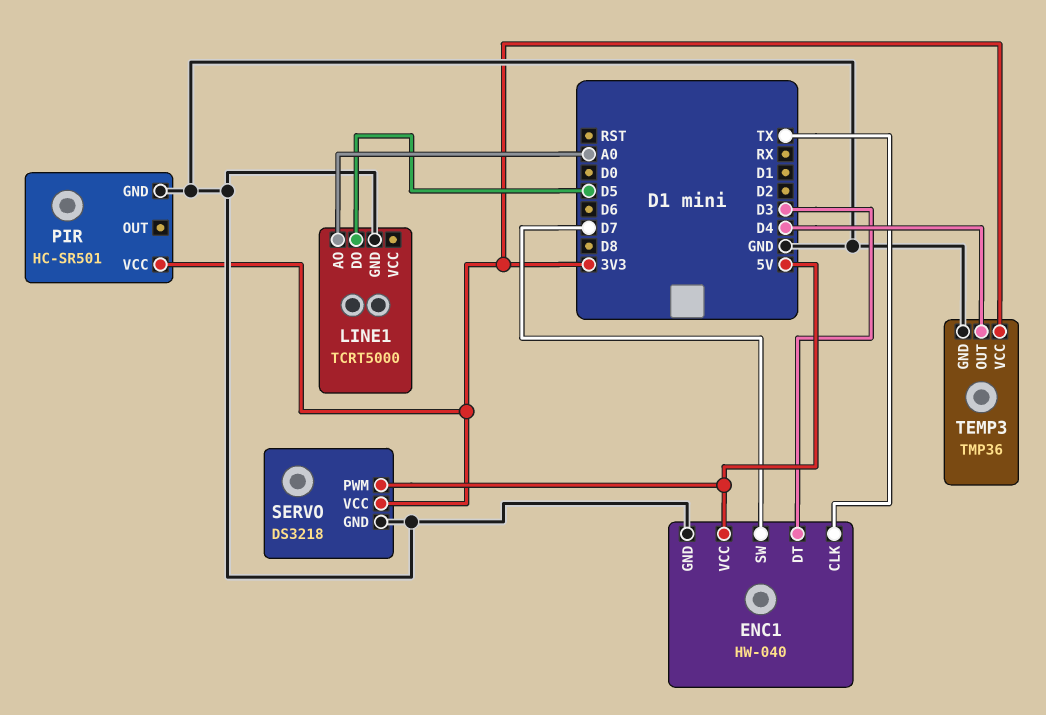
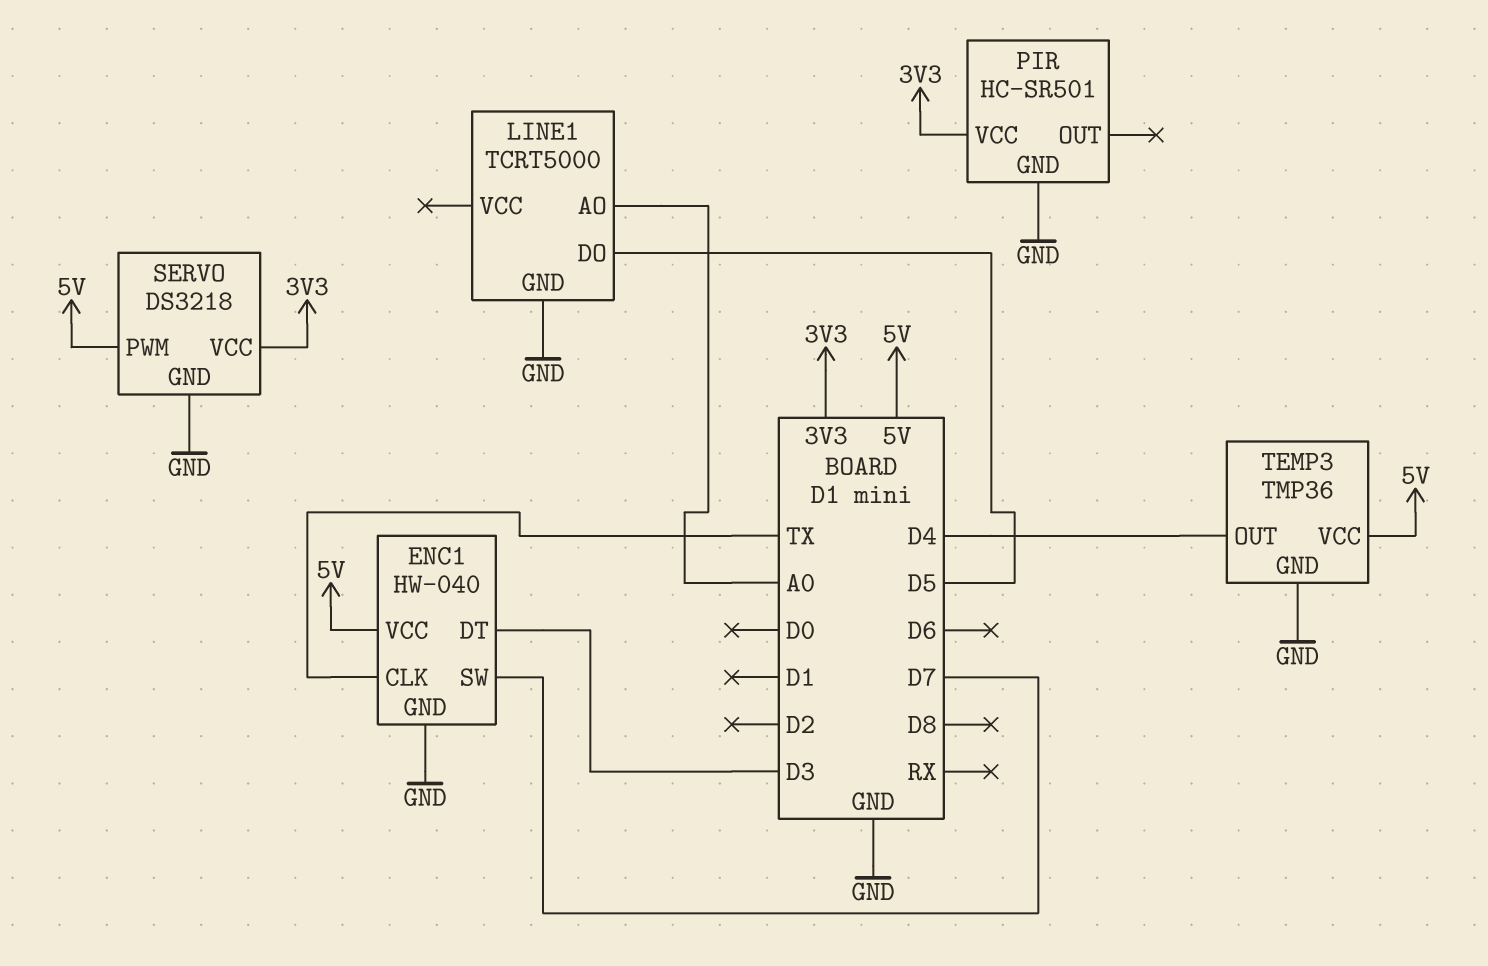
TEMP3 pin VCC: 3V3 -> 5V

